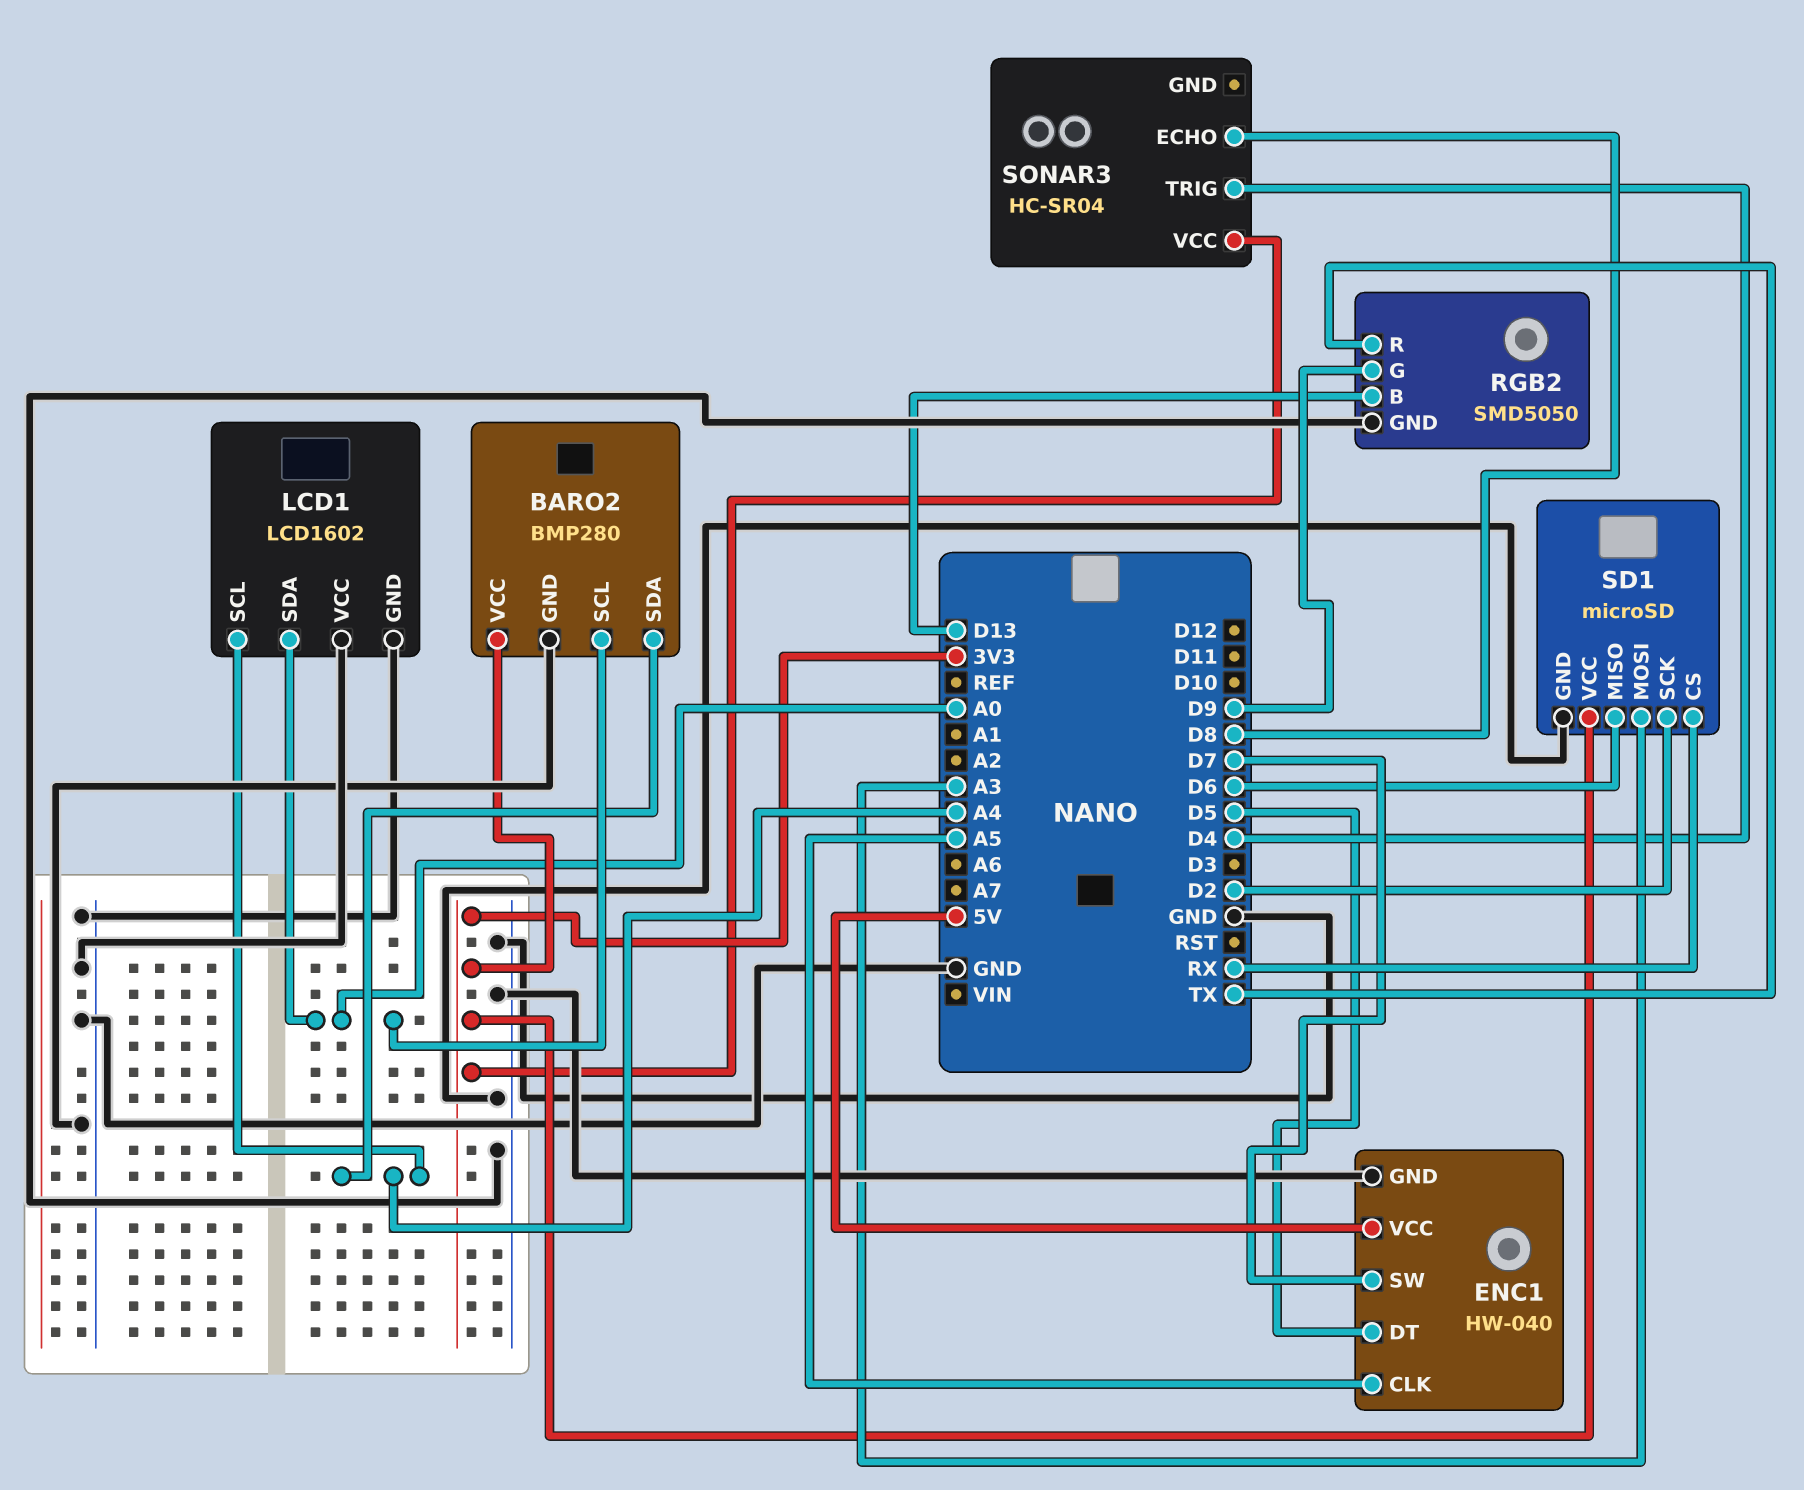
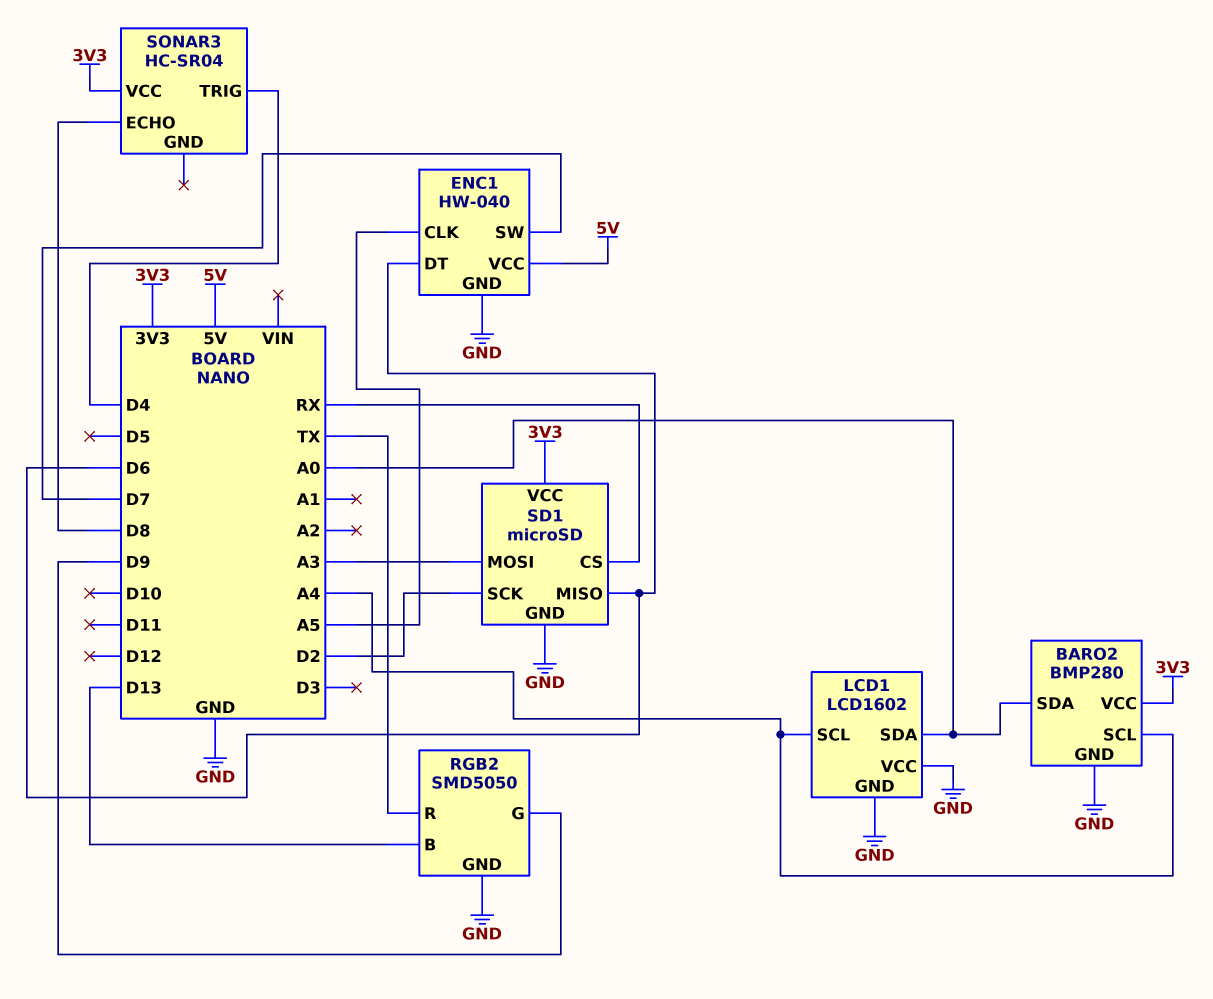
BARO2 pin SCL: A0 -> A4
BARO2 pin SDA: A4 -> A0
ENC1 pin DT: D5 -> D6

